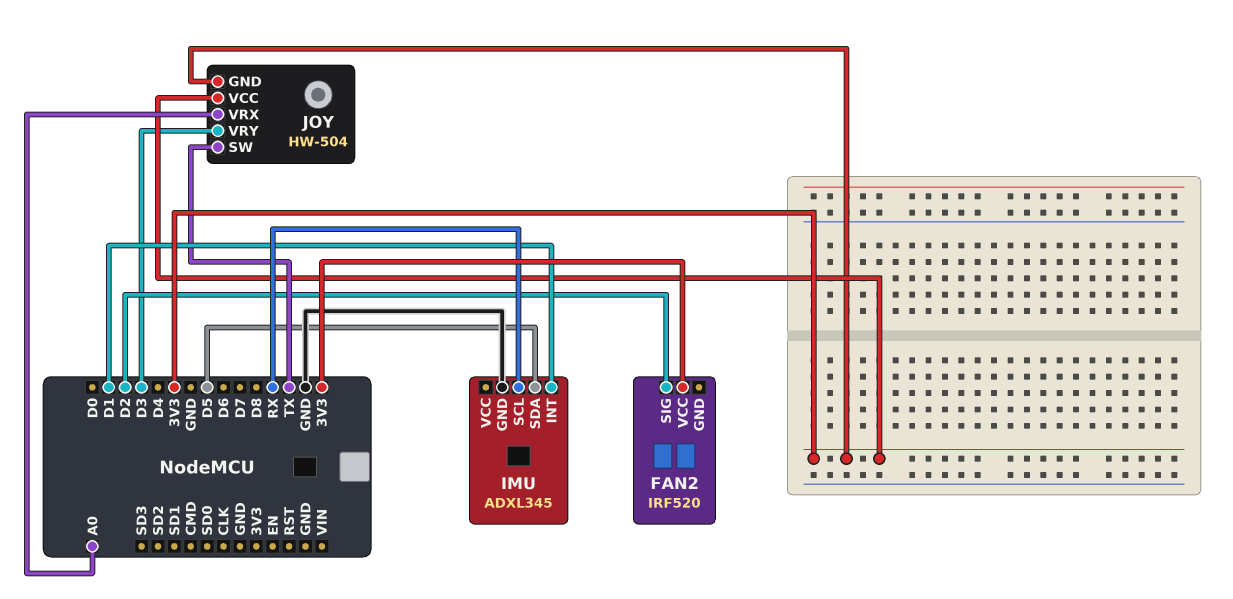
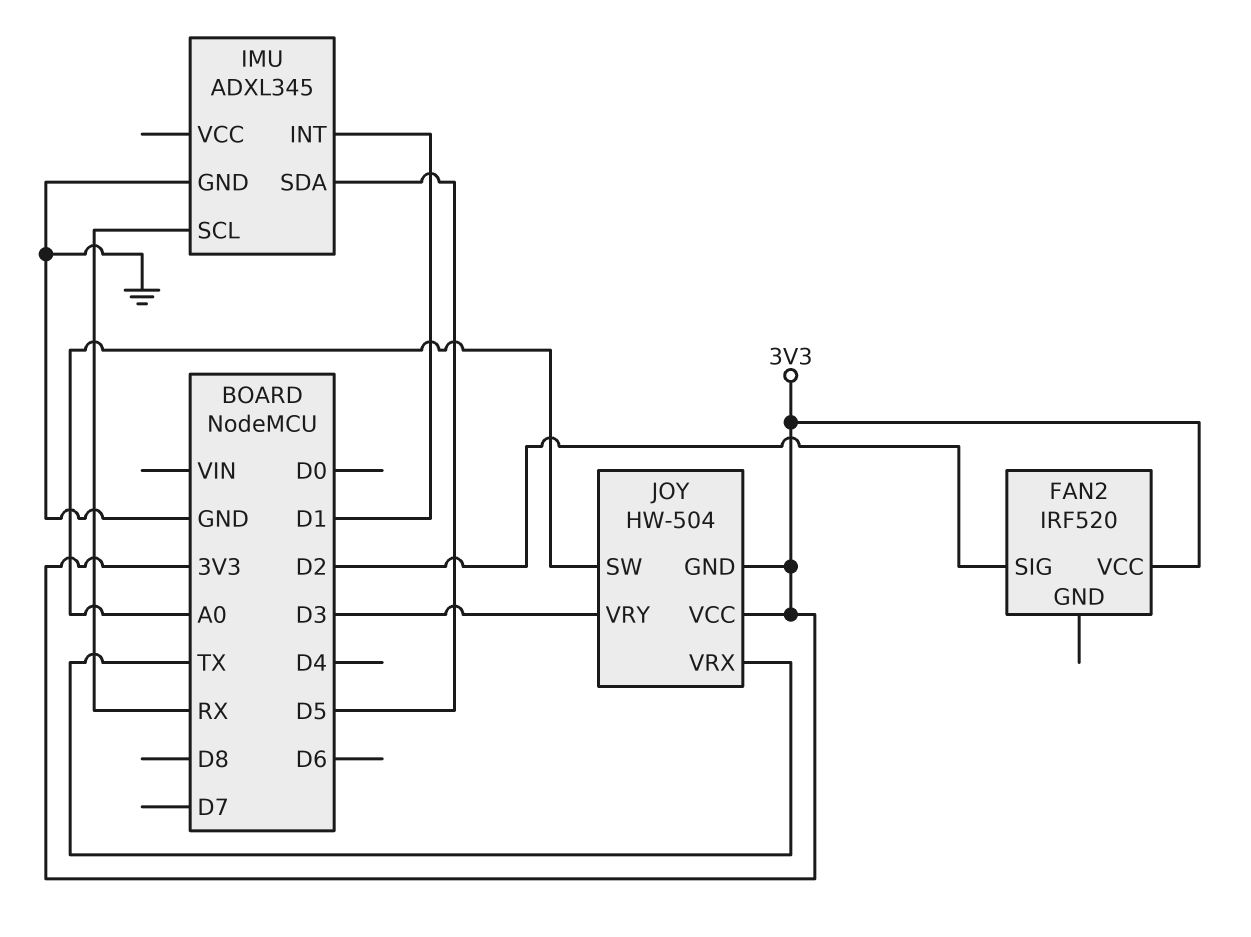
JOY pin SW: TX -> A0
JOY pin VRX: A0 -> TX

